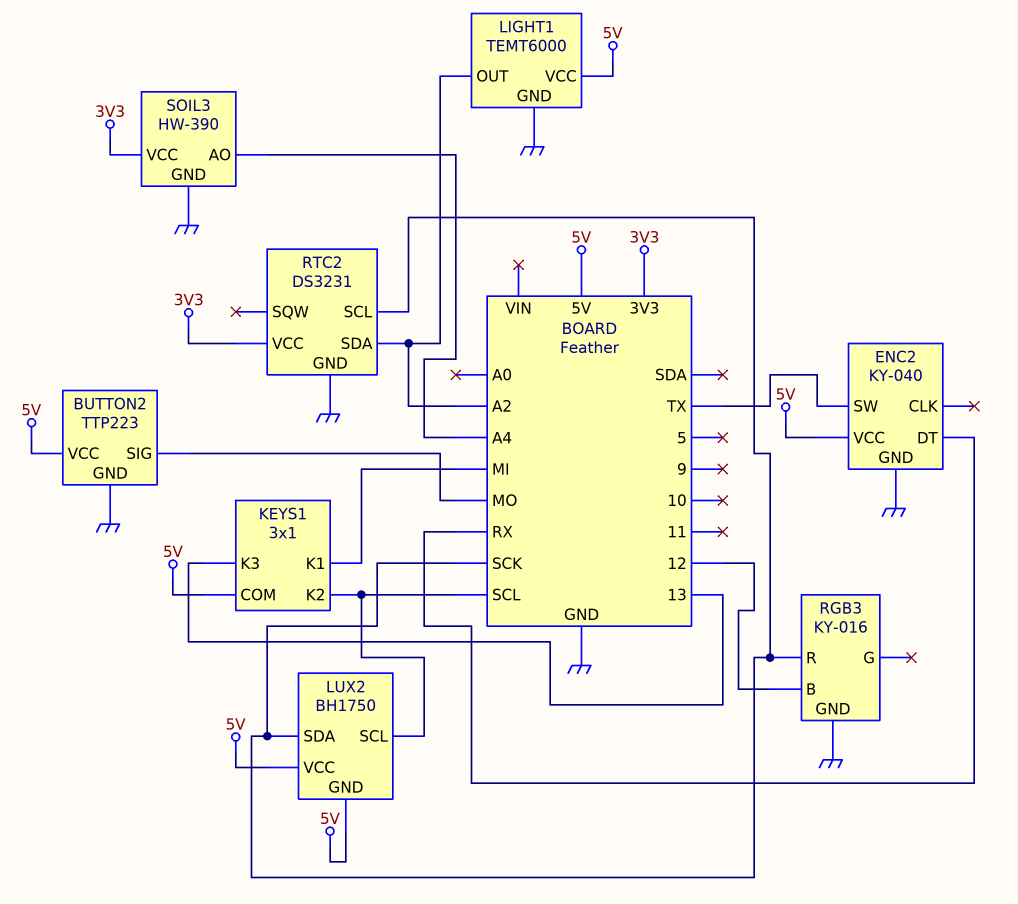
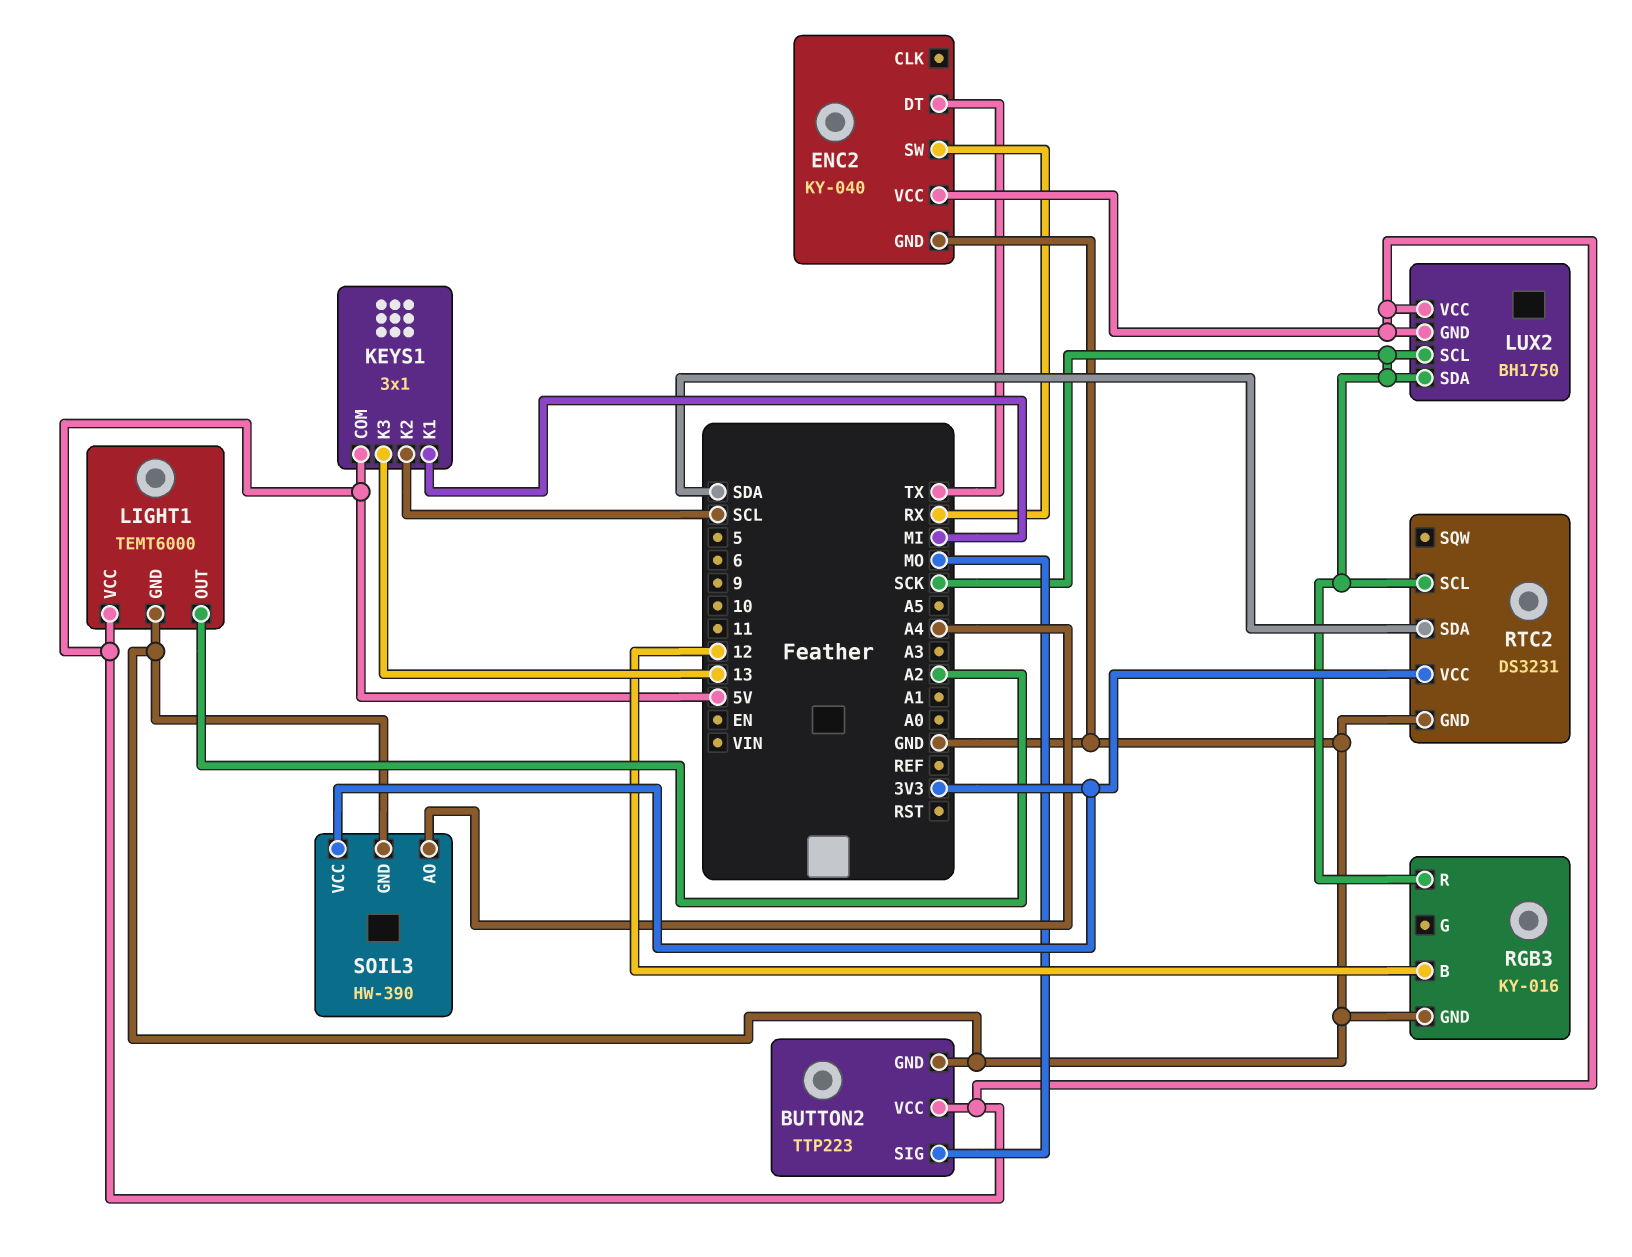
ENC2 pin DT: RX -> TX
ENC2 pin SW: TX -> RX
LUX2 pin SCL: SCL -> SCK
RTC2 pin SDA: A2 -> SDA

